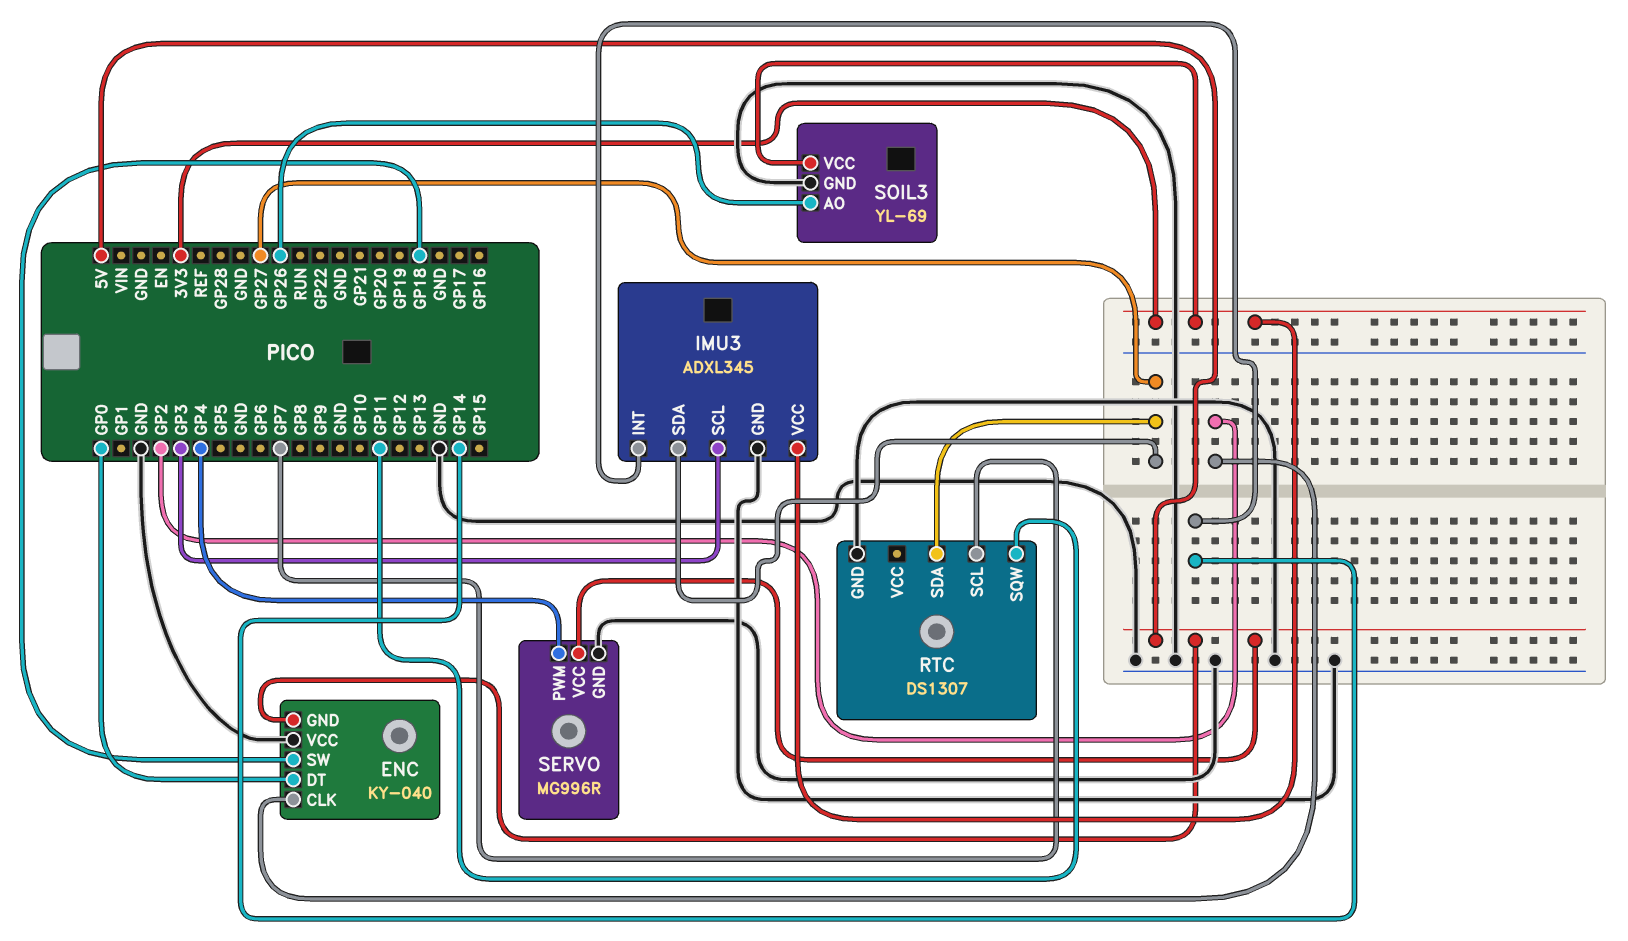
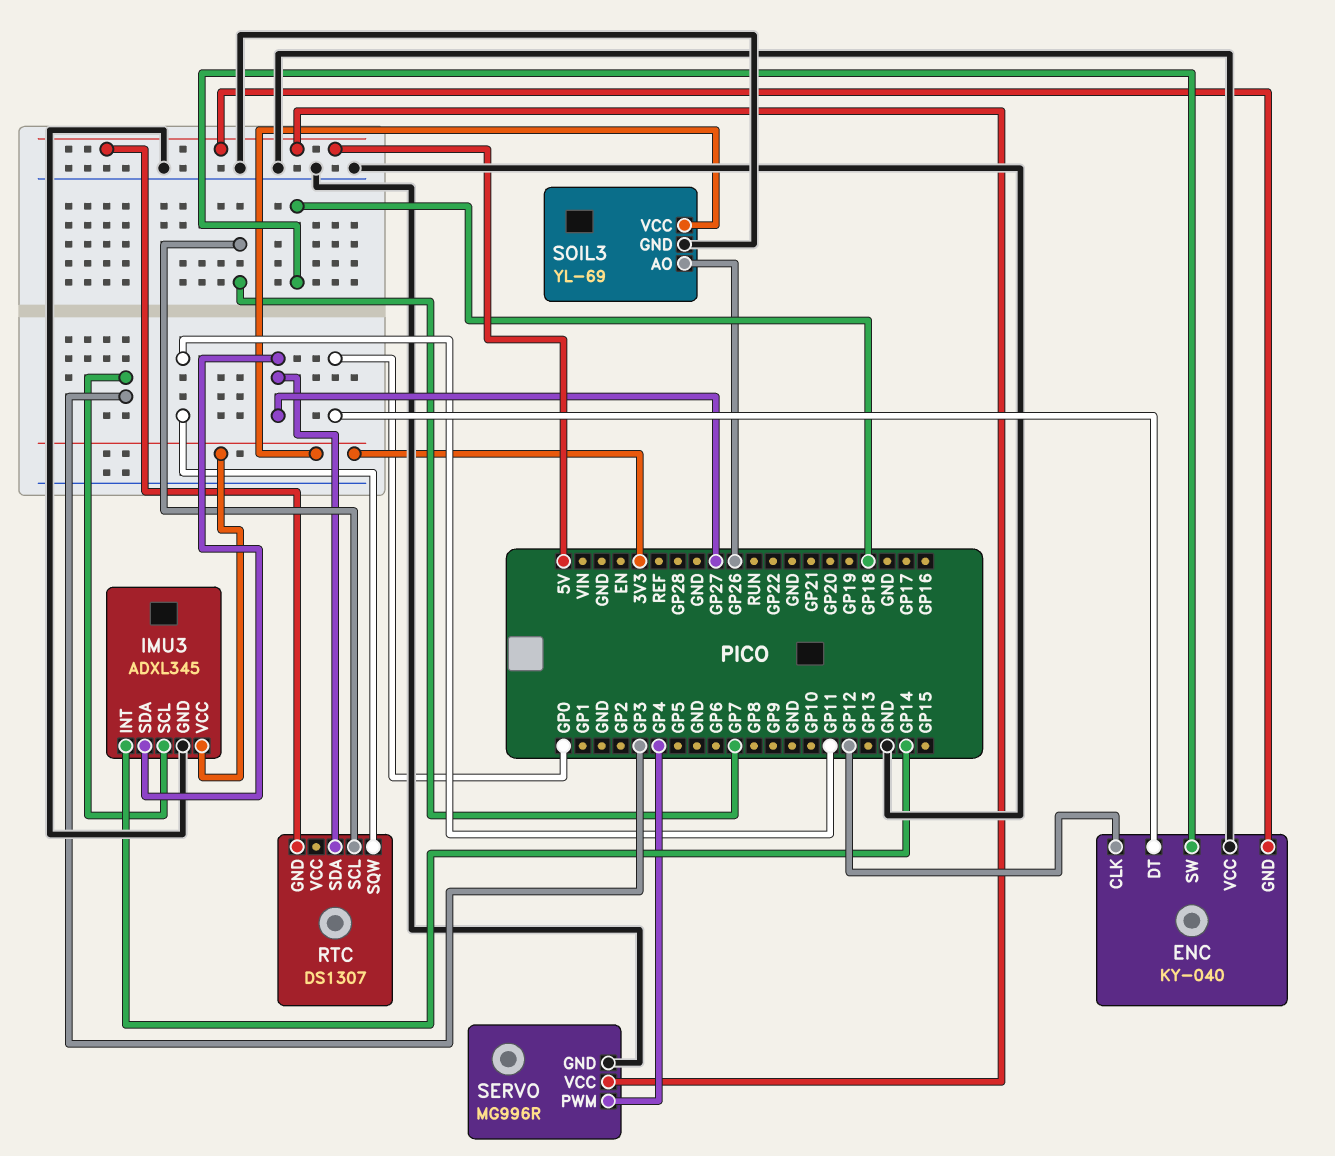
ENC pin CLK: GP2 -> GP12
RTC pin GND: GND -> 5V

